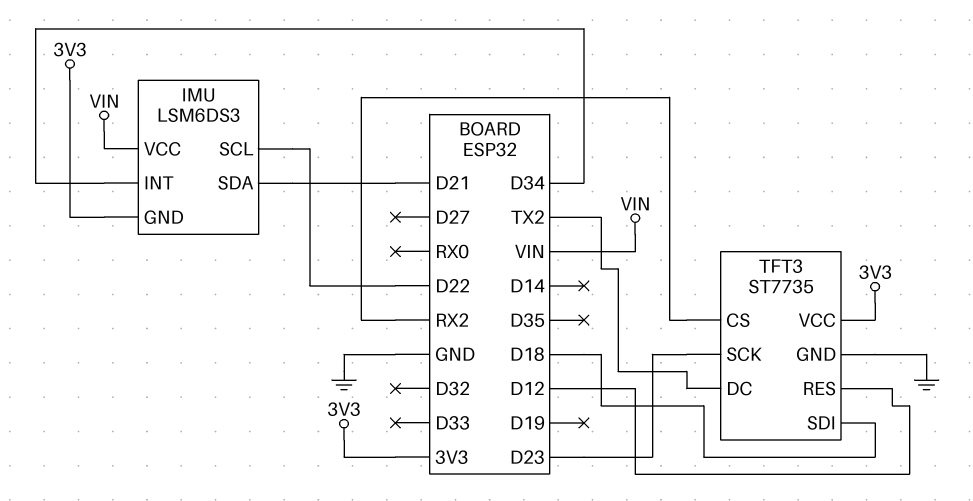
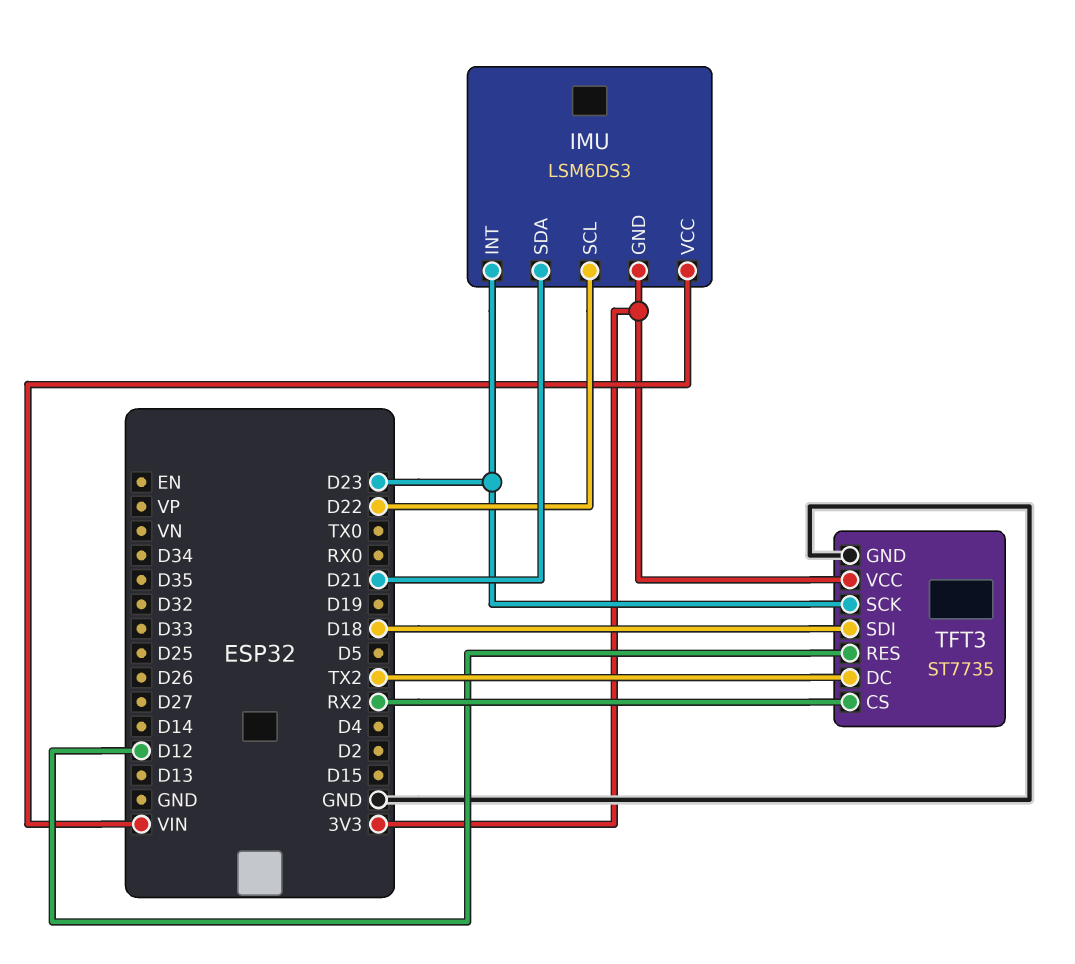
IMU pin INT: D34 -> D23

